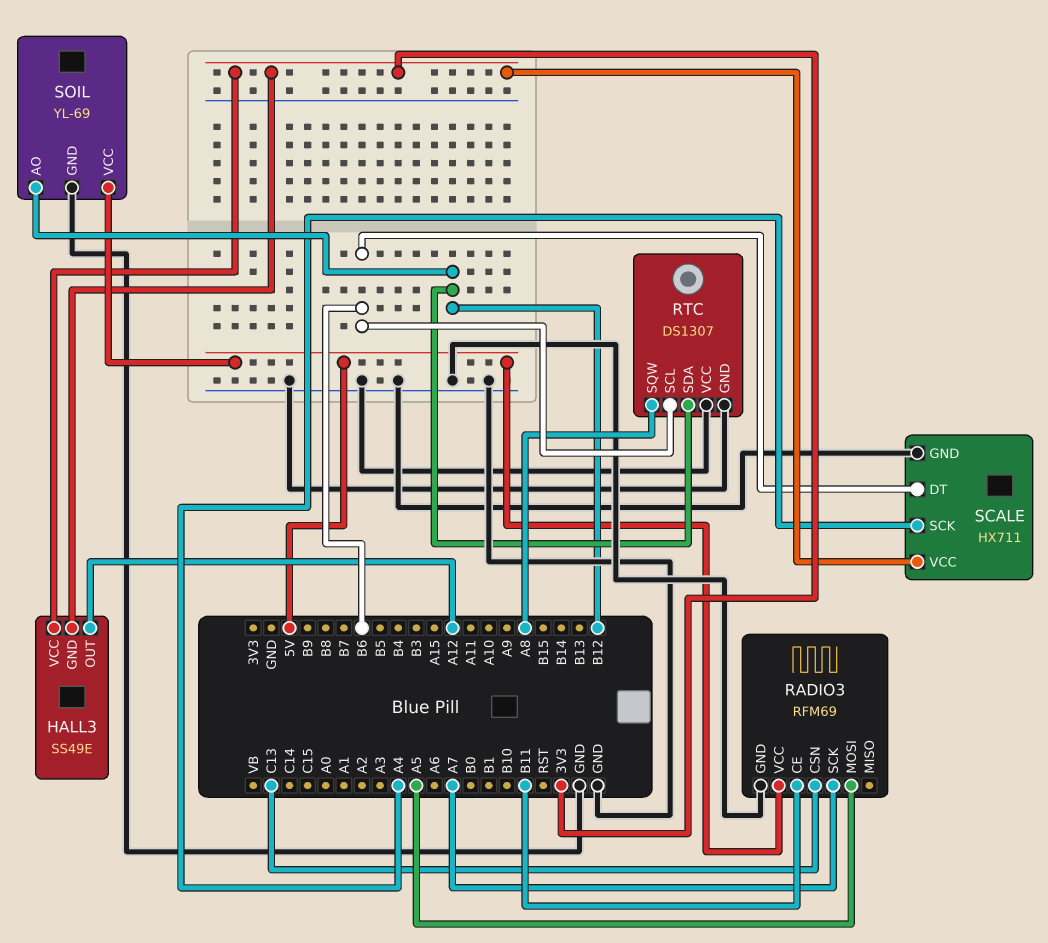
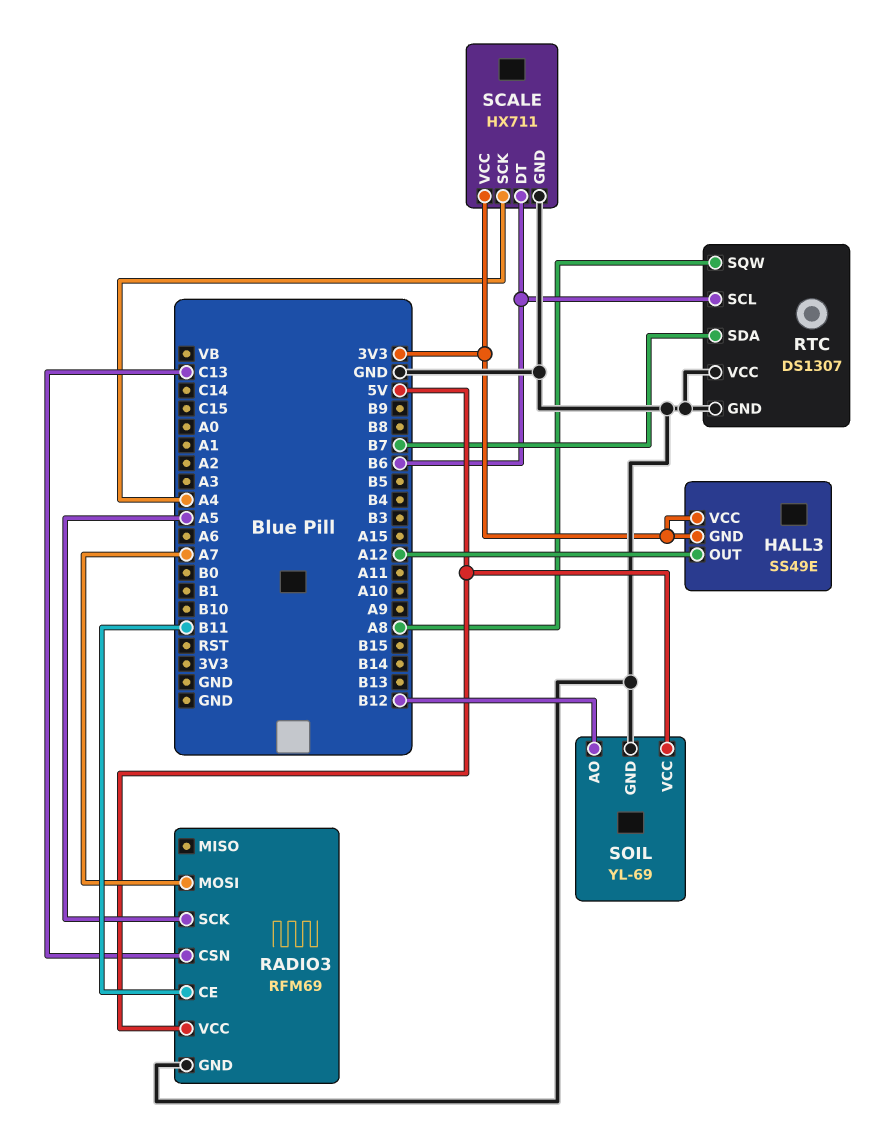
RADIO3 pin MOSI: A5 -> A7
RADIO3 pin SCK: A7 -> A5
RTC pin SDA: B12 -> B7

